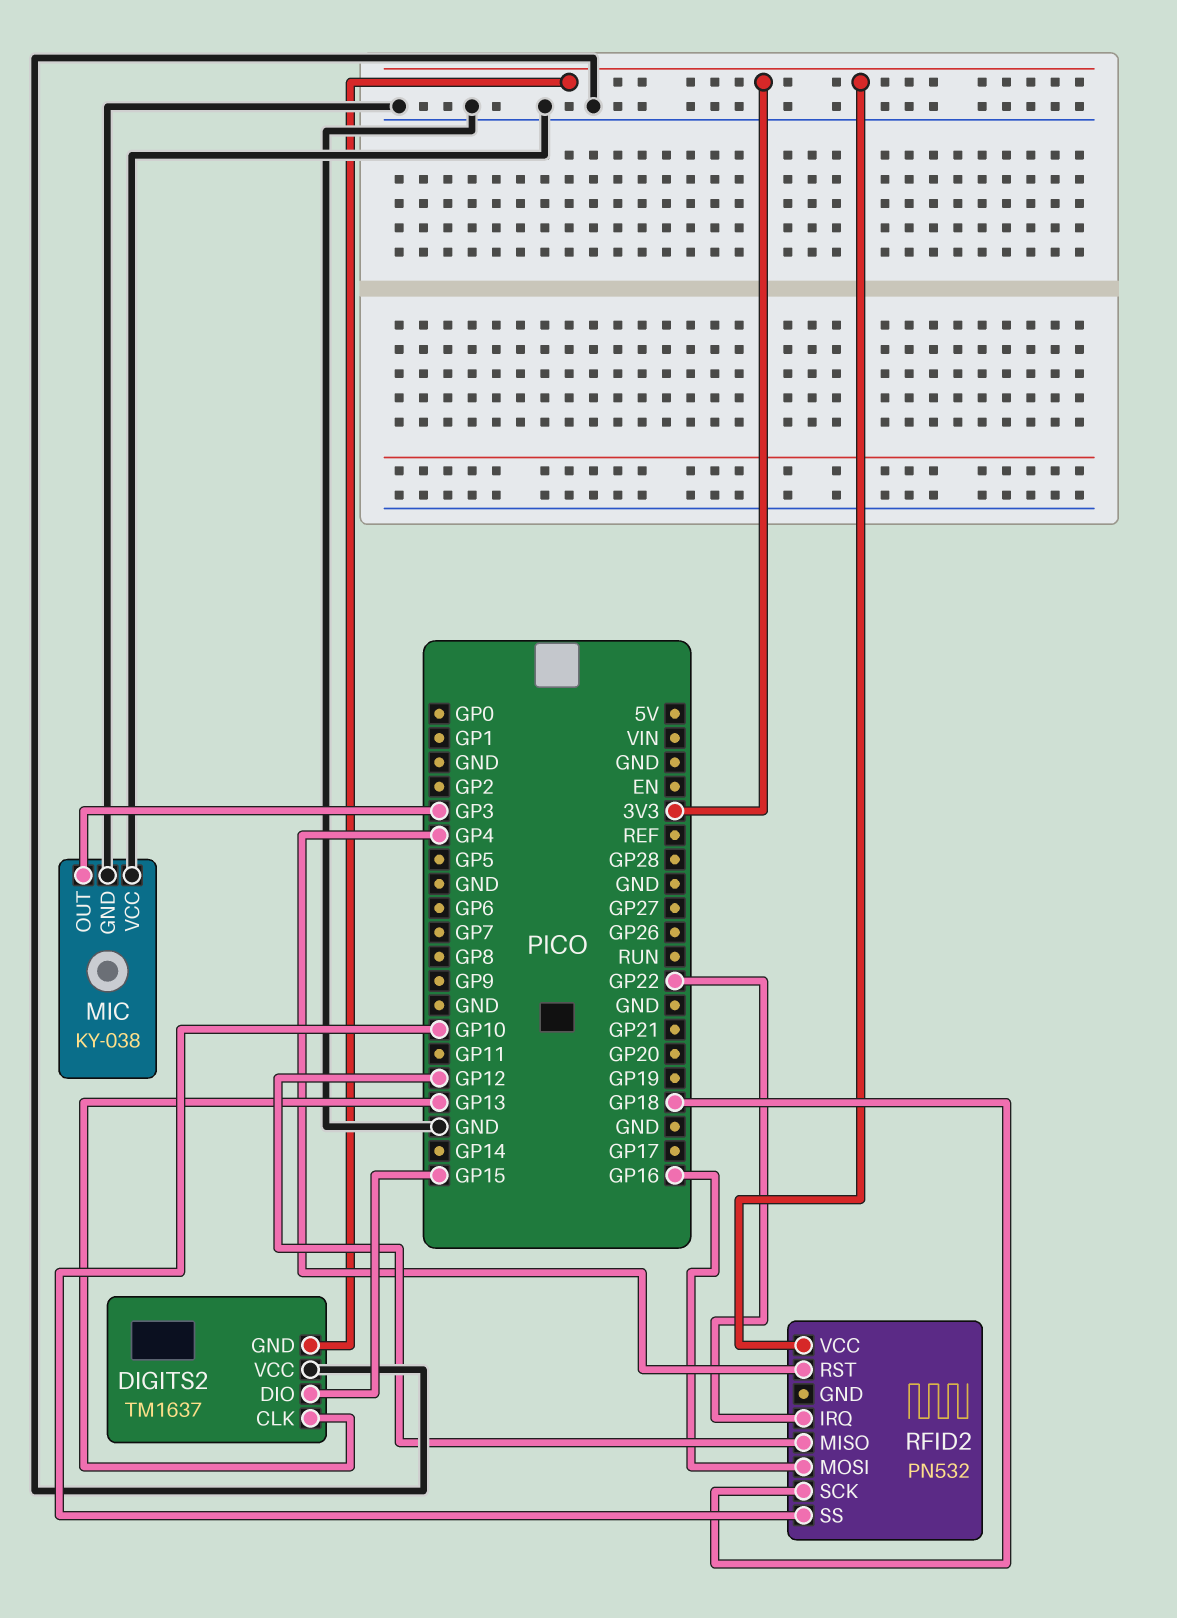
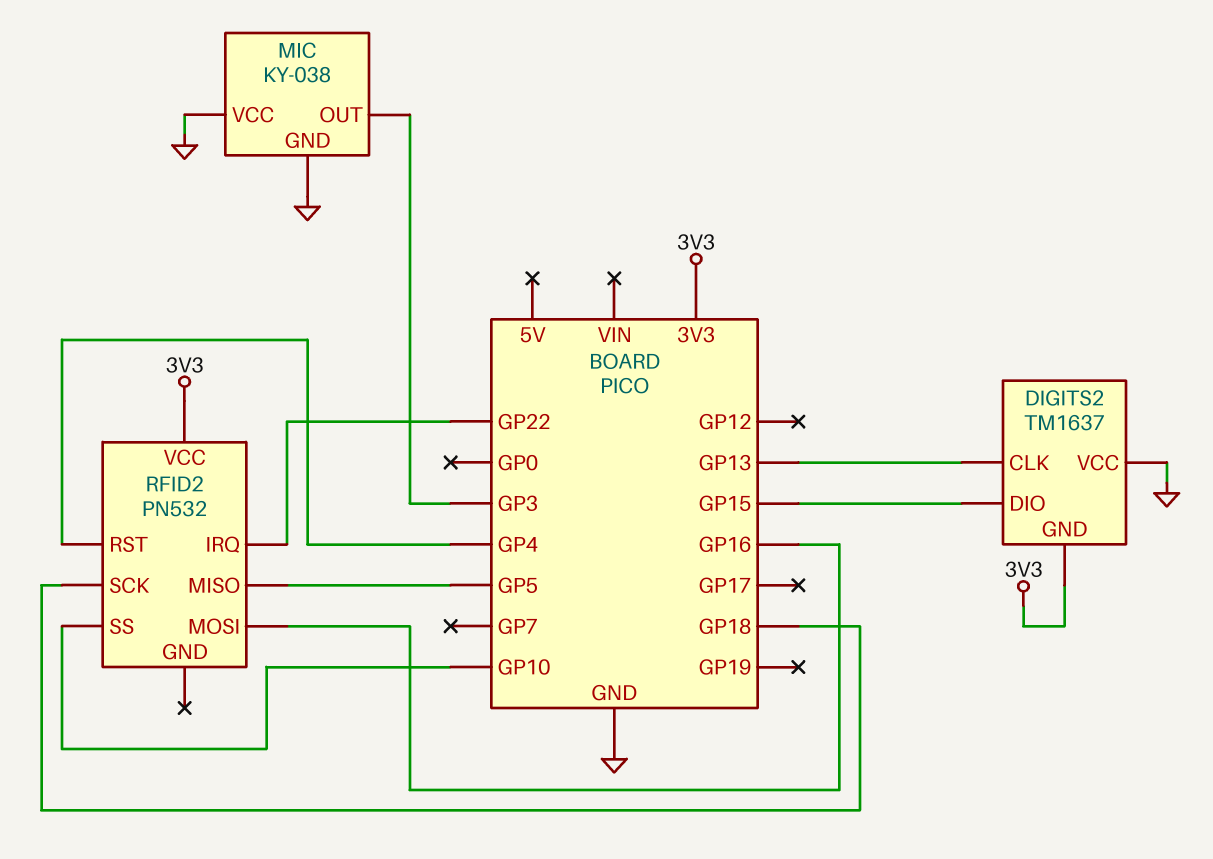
RFID2 pin MISO: GP12 -> GP5

